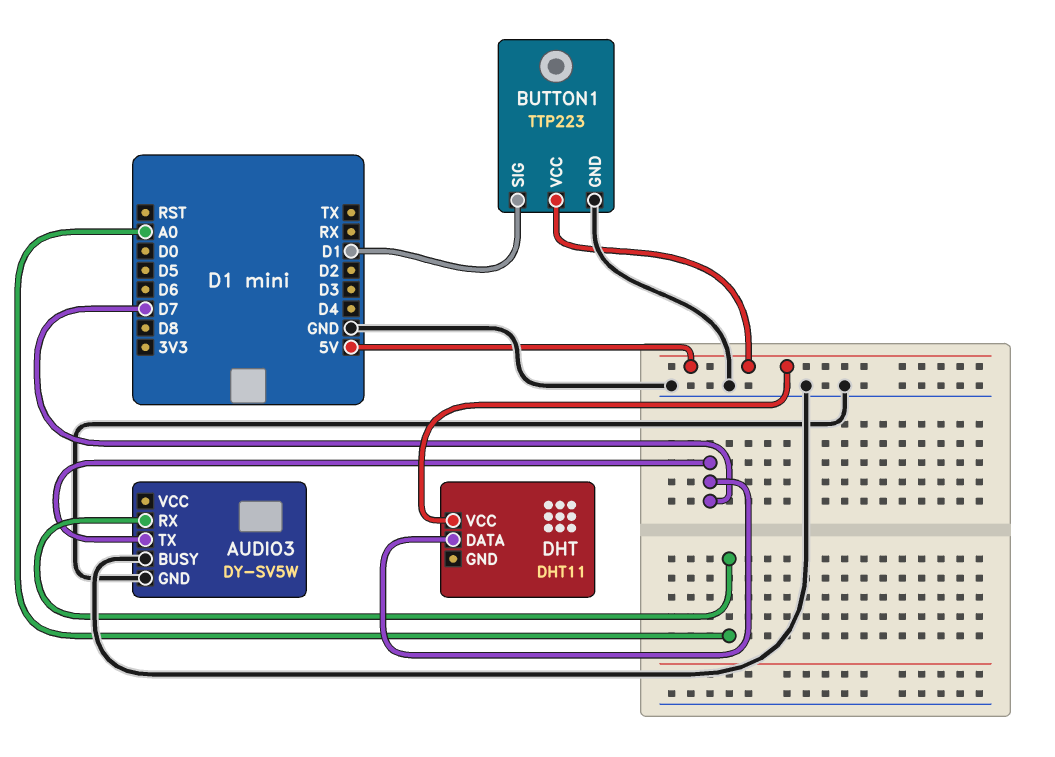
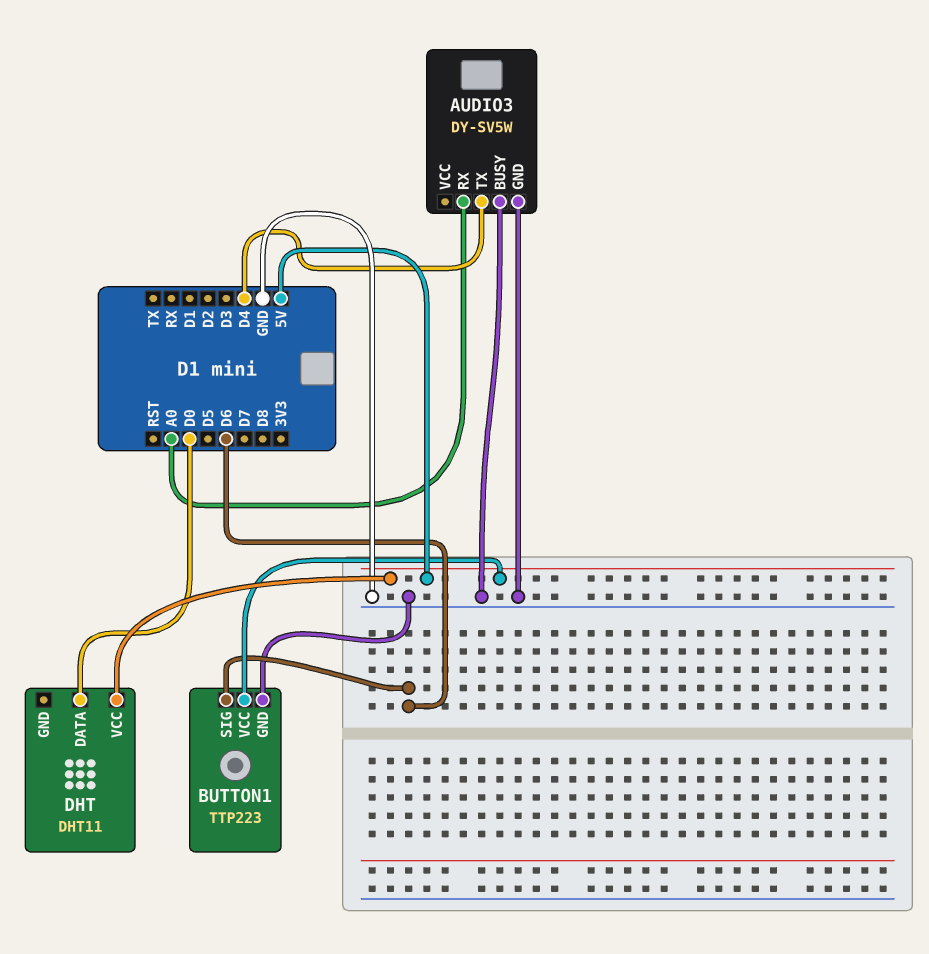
AUDIO3 pin TX: D7 -> D4
BUTTON1 pin SIG: D1 -> D6
DHT pin DATA: D7 -> D0

